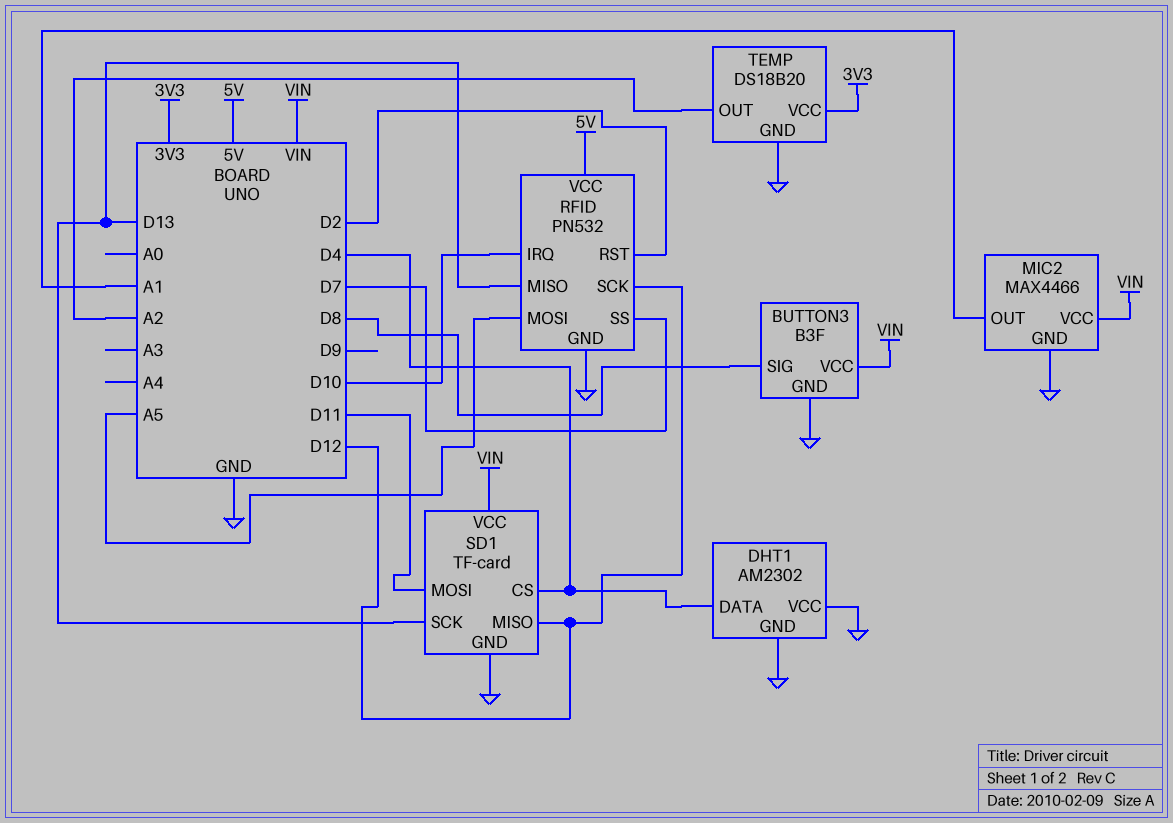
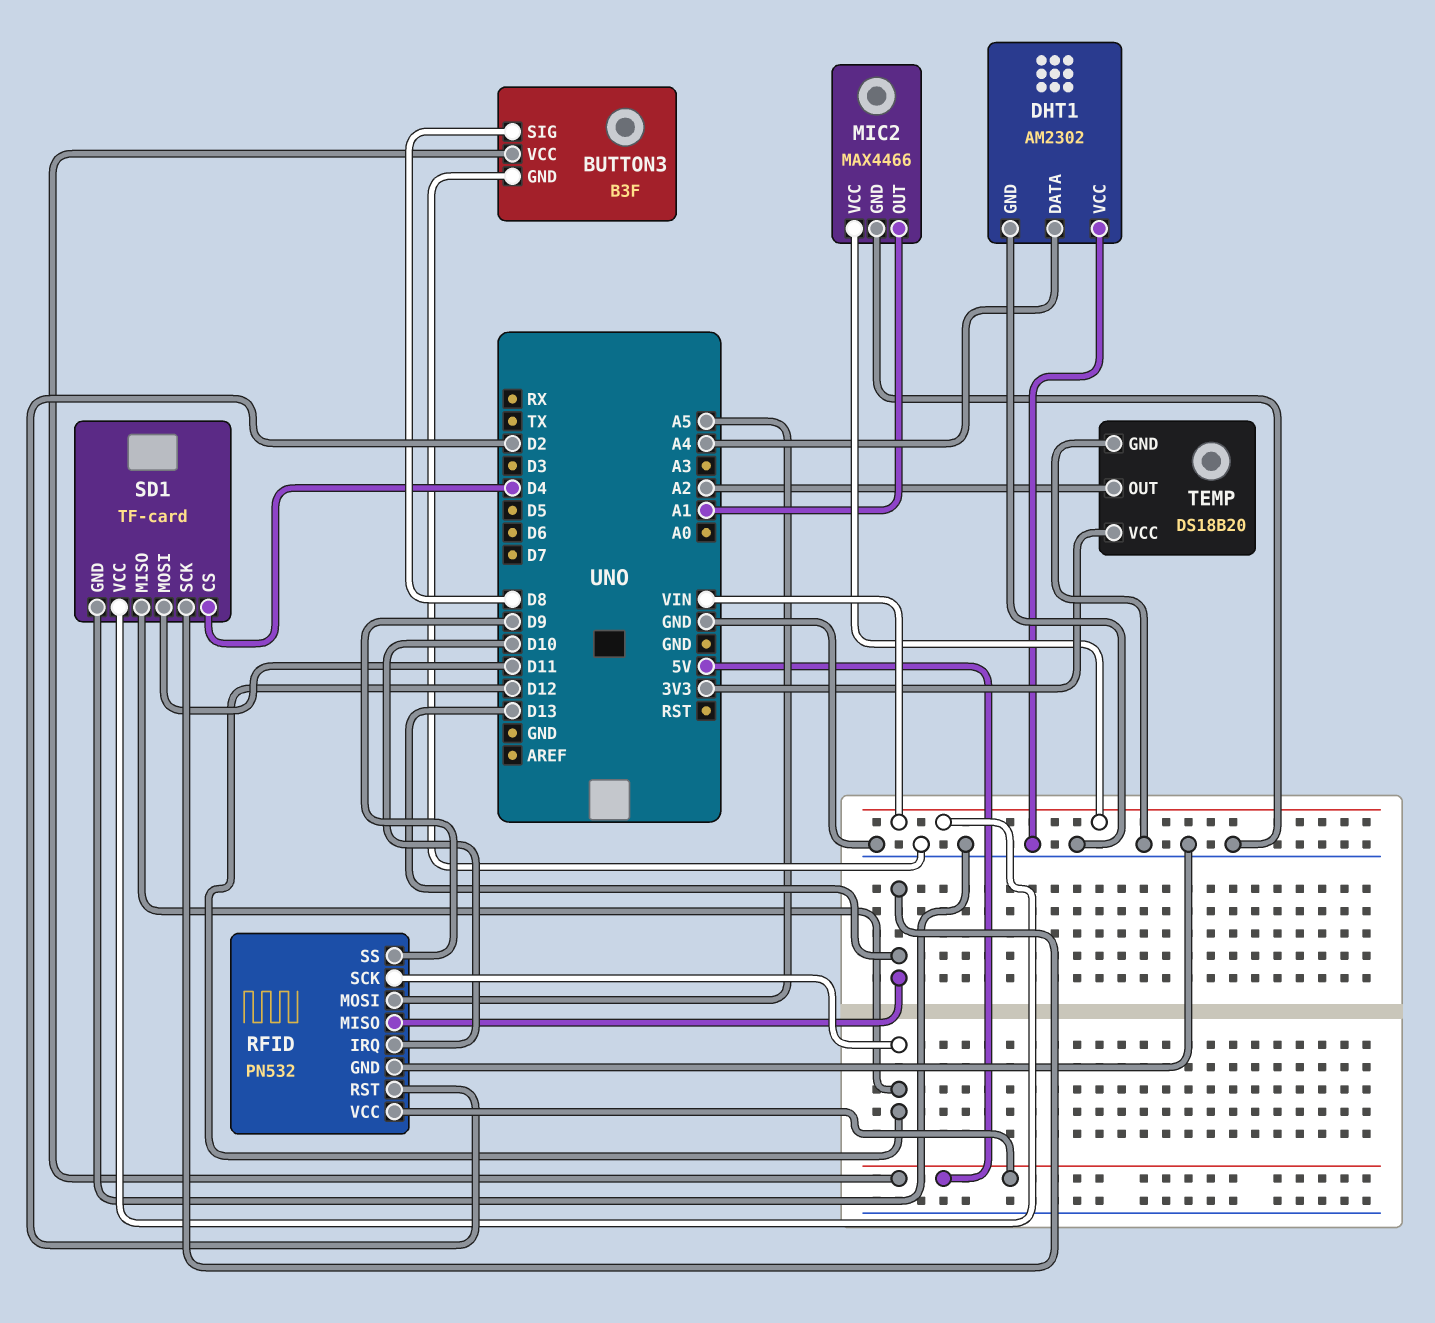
BUTTON3 pin VCC: VIN -> 5V
DHT1 pin DATA: D4 -> A4
RFID pin SS: D7 -> D9

